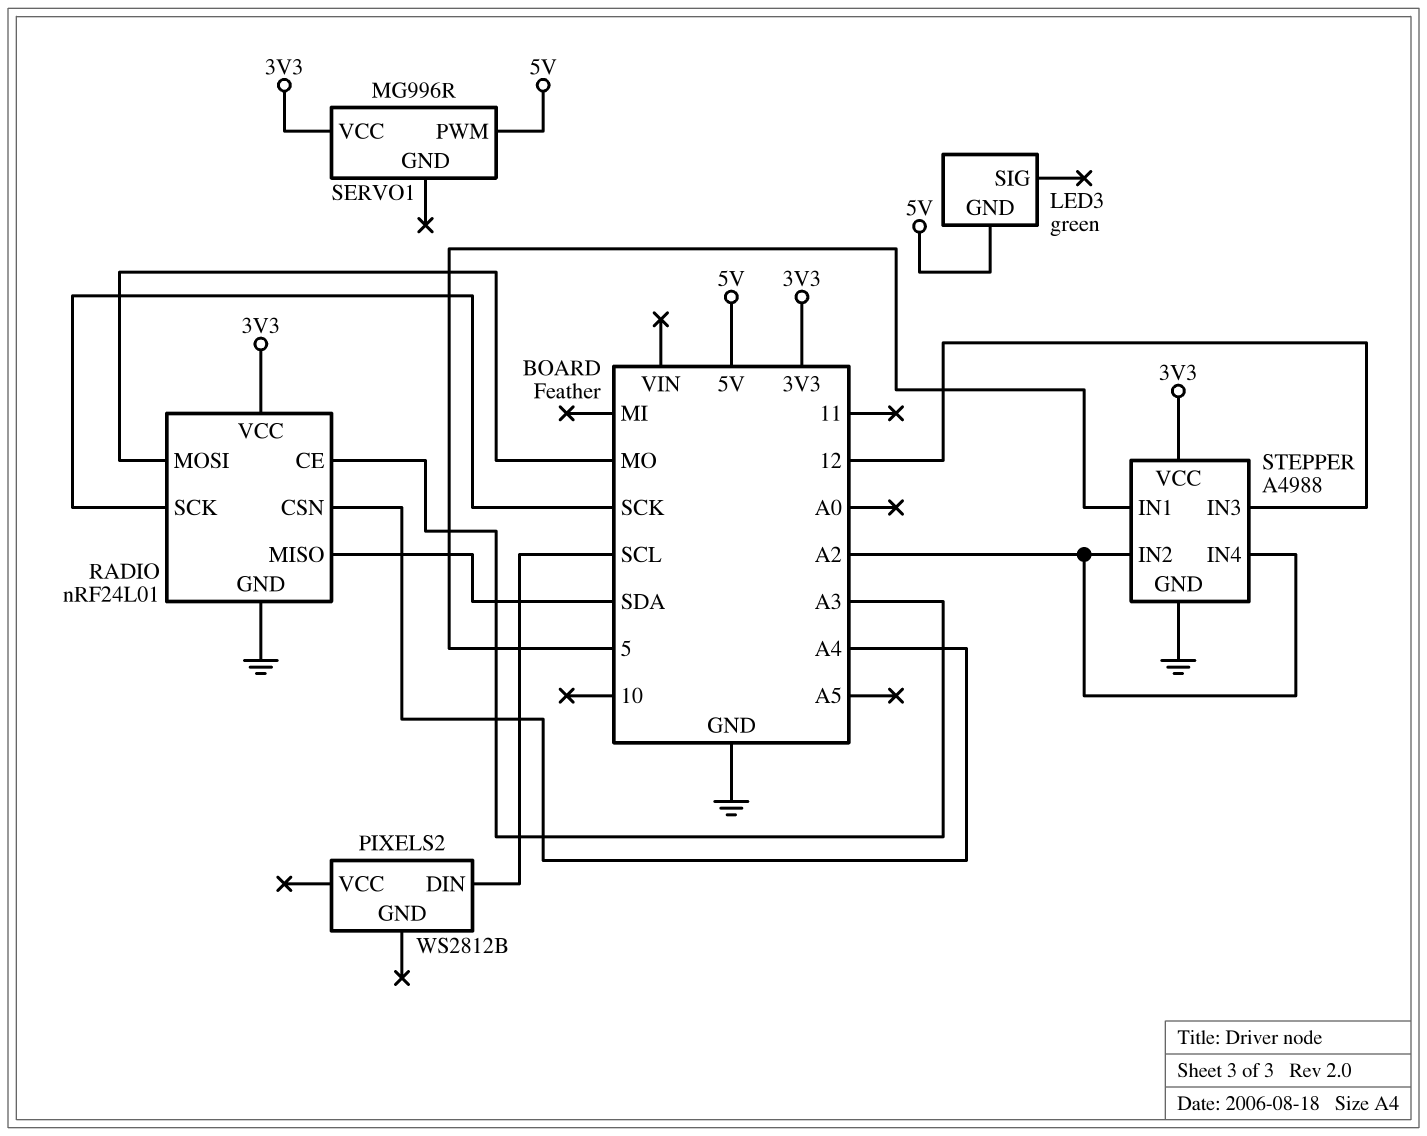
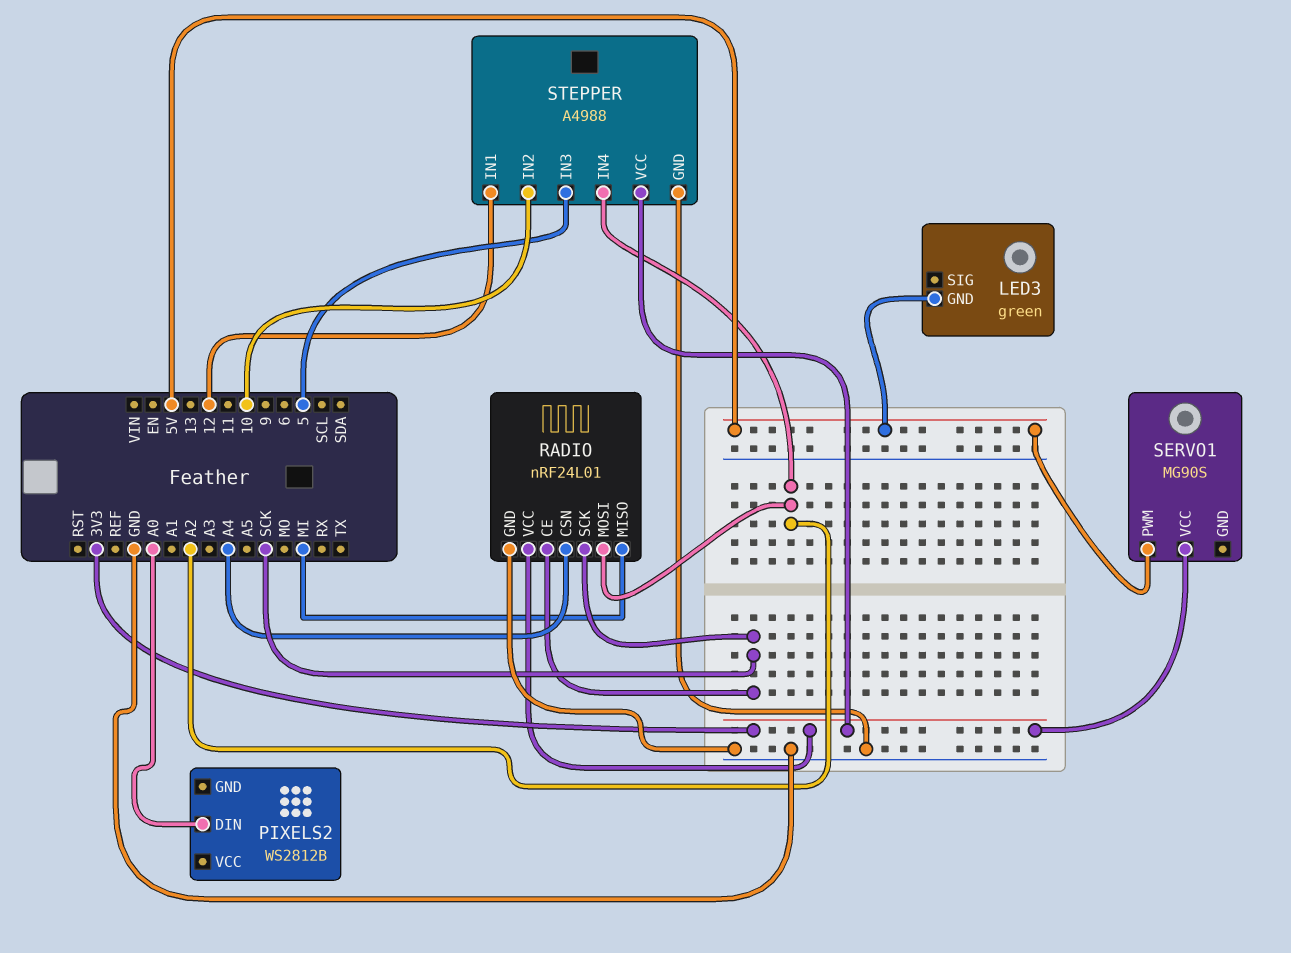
PIXELS2 pin DIN: SCL -> A0
RADIO pin CE: A3 -> SCK
RADIO pin MISO: SDA -> MI
RADIO pin MOSI: MO -> A2
SERVO1: MG996R -> MG90S
STEPPER pin IN1: 5 -> 12
STEPPER pin IN2: A2 -> 10
STEPPER pin IN3: 12 -> 5

